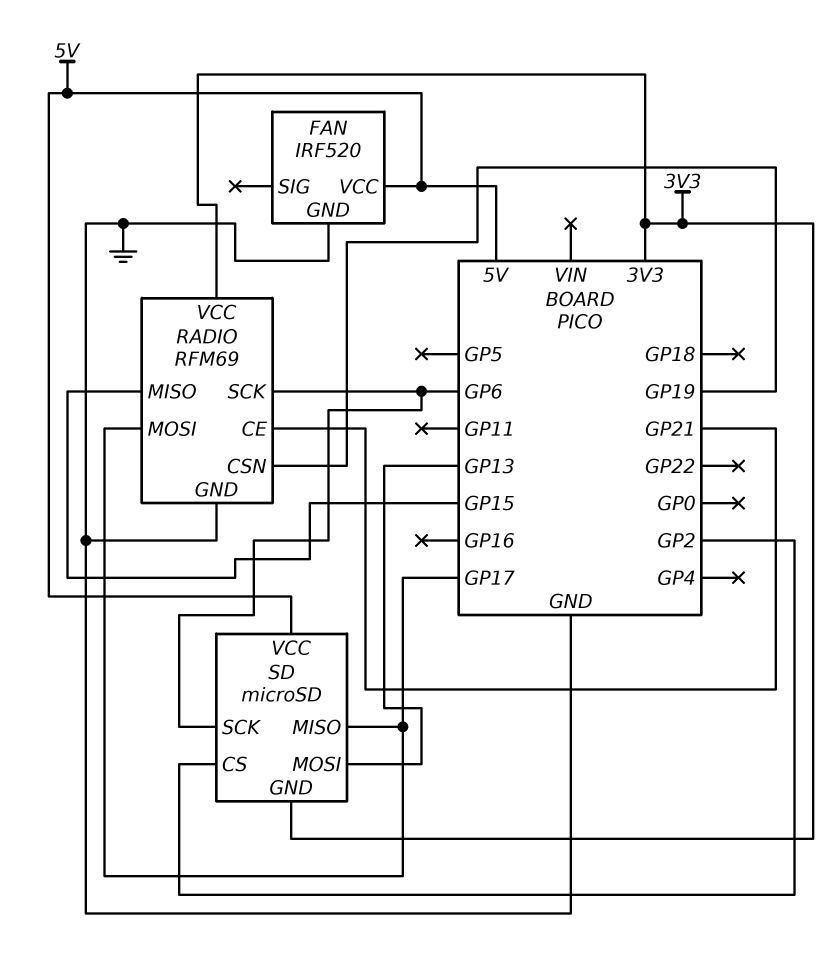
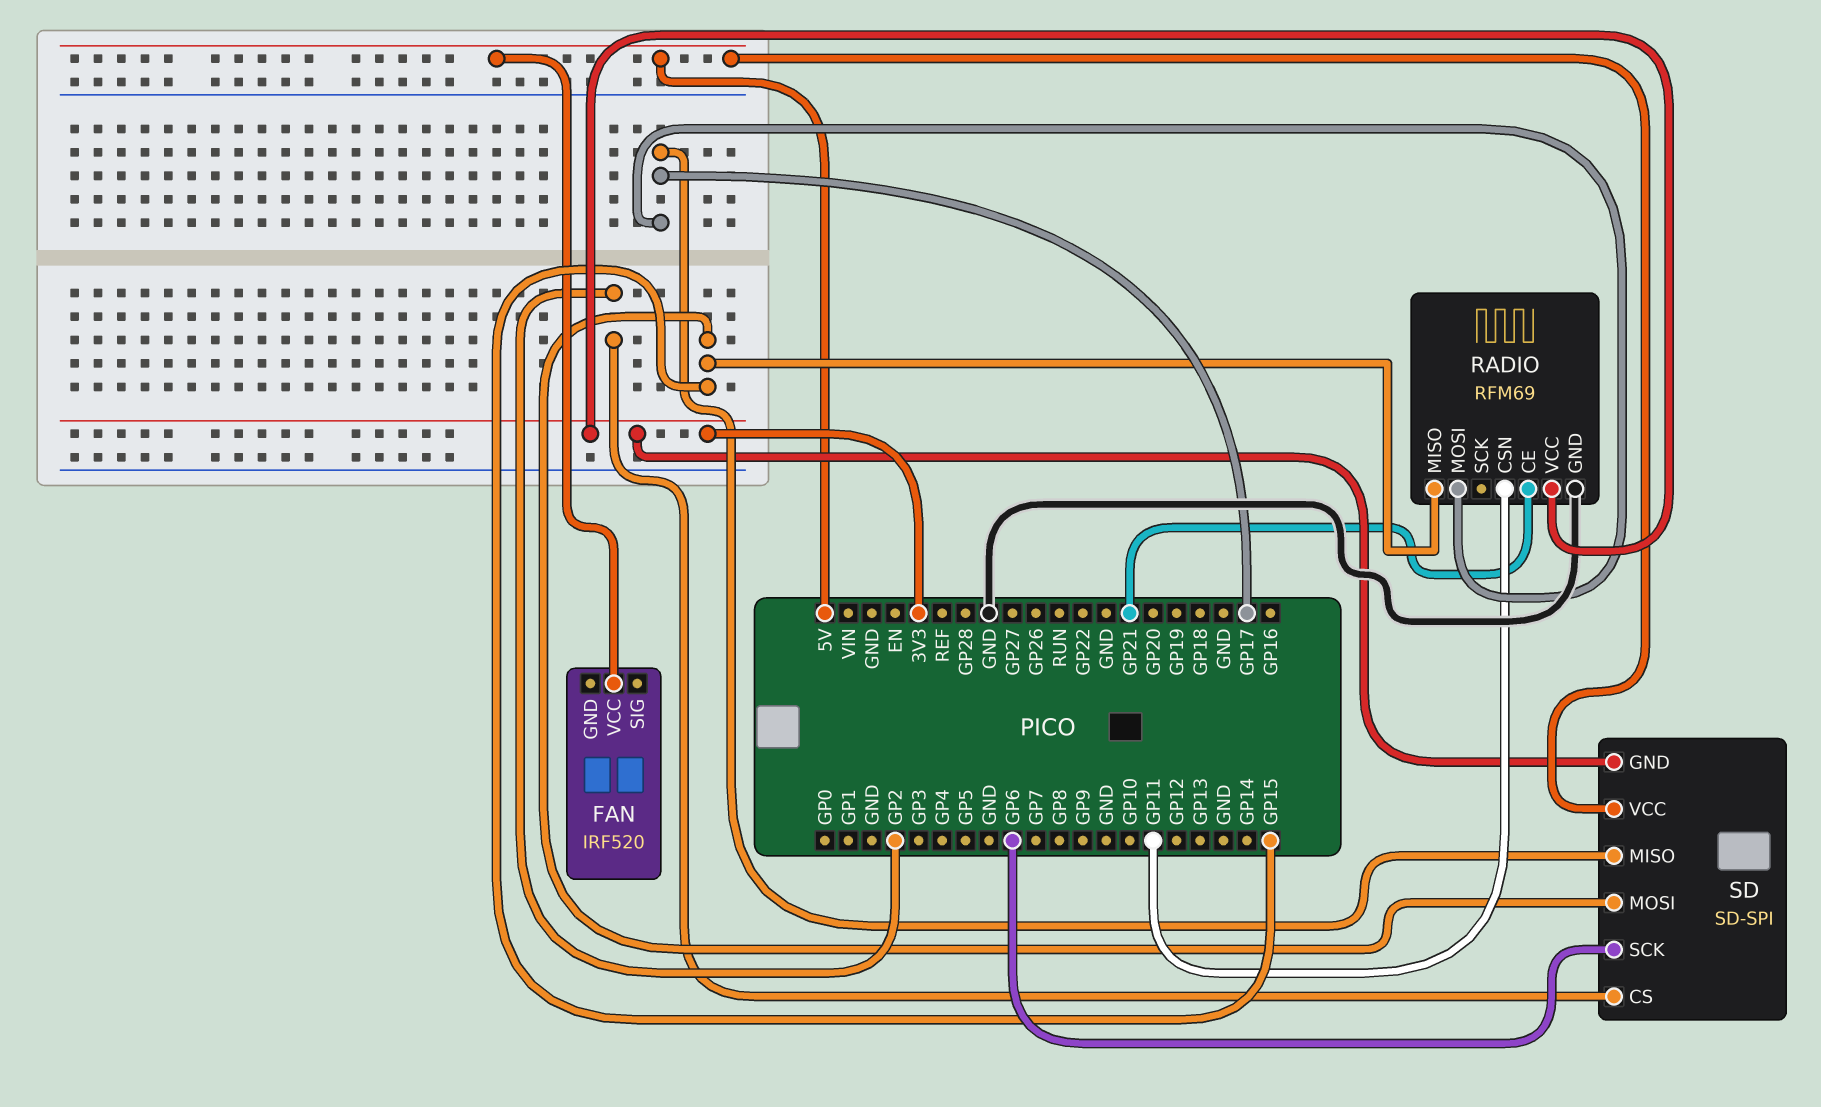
FAN pin GND: GND -> none
RADIO pin CSN: GP19 -> GP11
RADIO pin SCK: GP6 -> none
SD: microSD -> SD-SPI
SD pin MOSI: GP13 -> GP15

